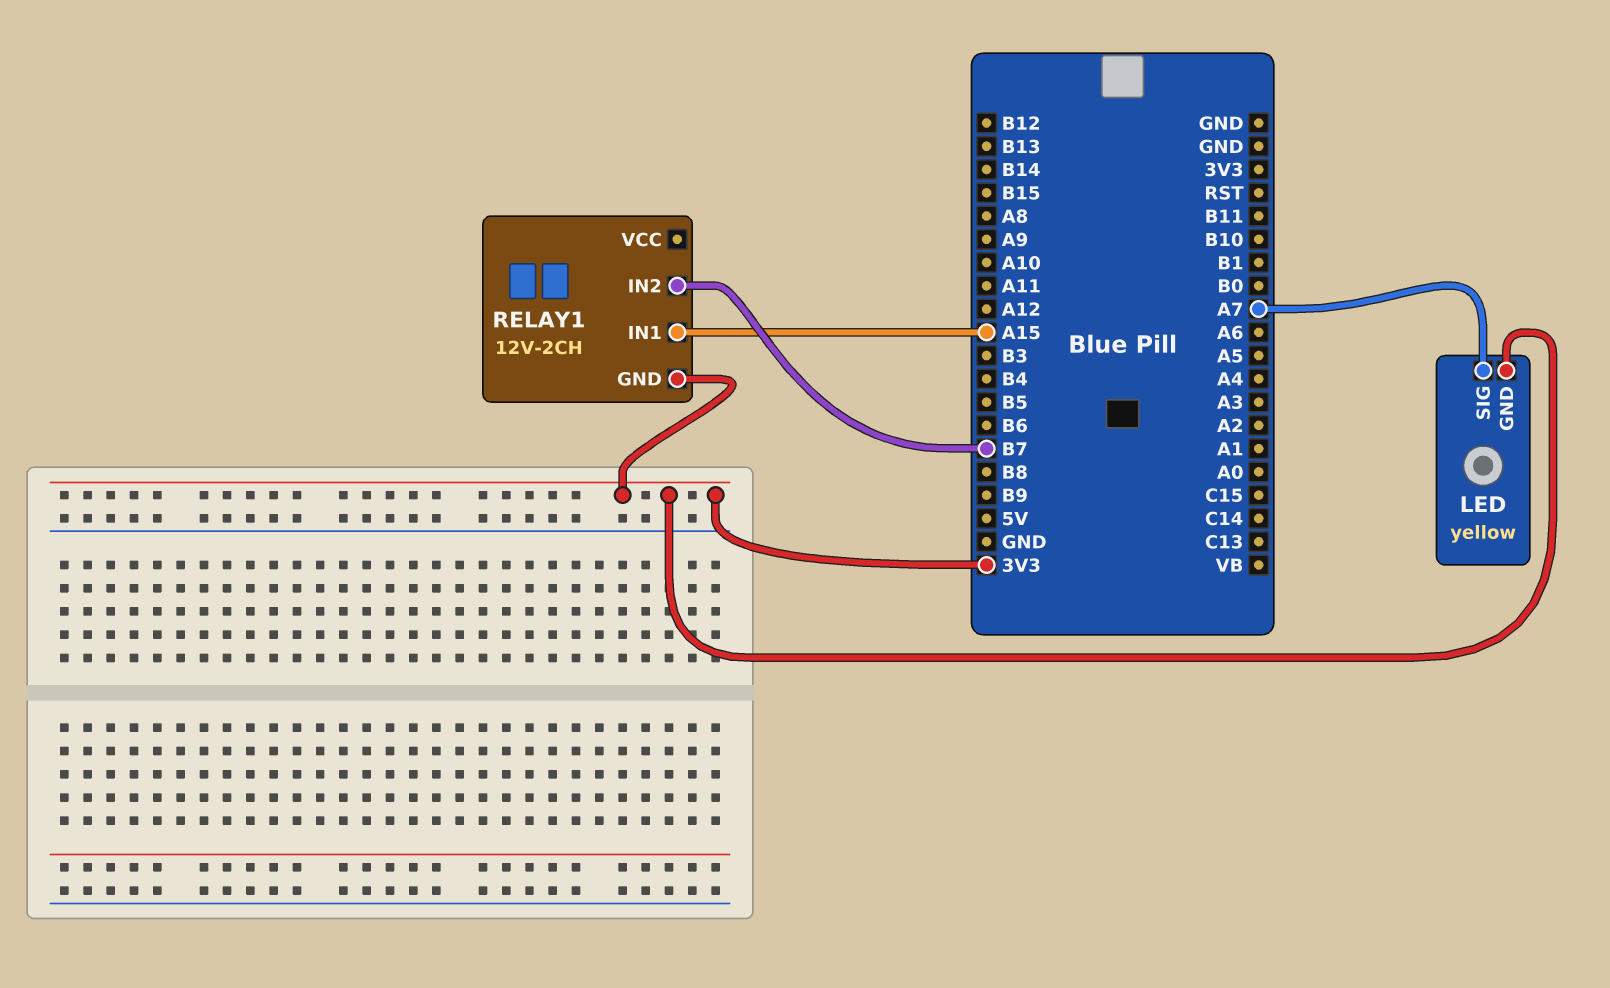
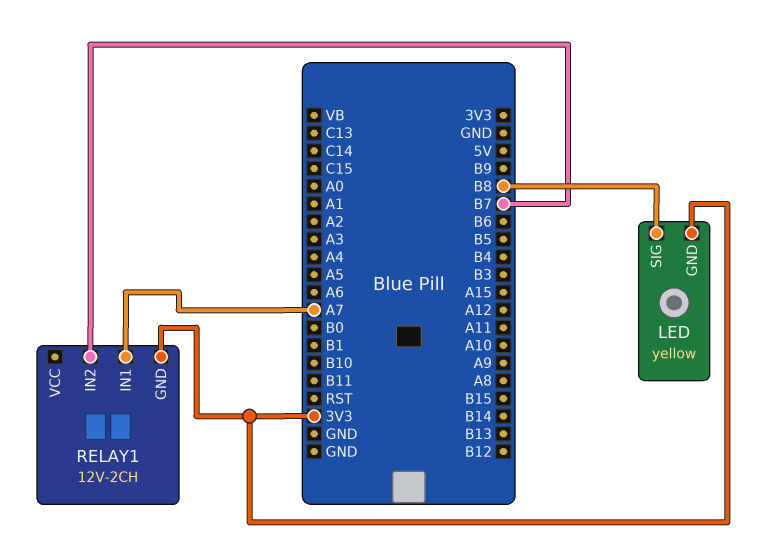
LED pin SIG: A7 -> B8
RELAY1 pin IN1: A15 -> A7

